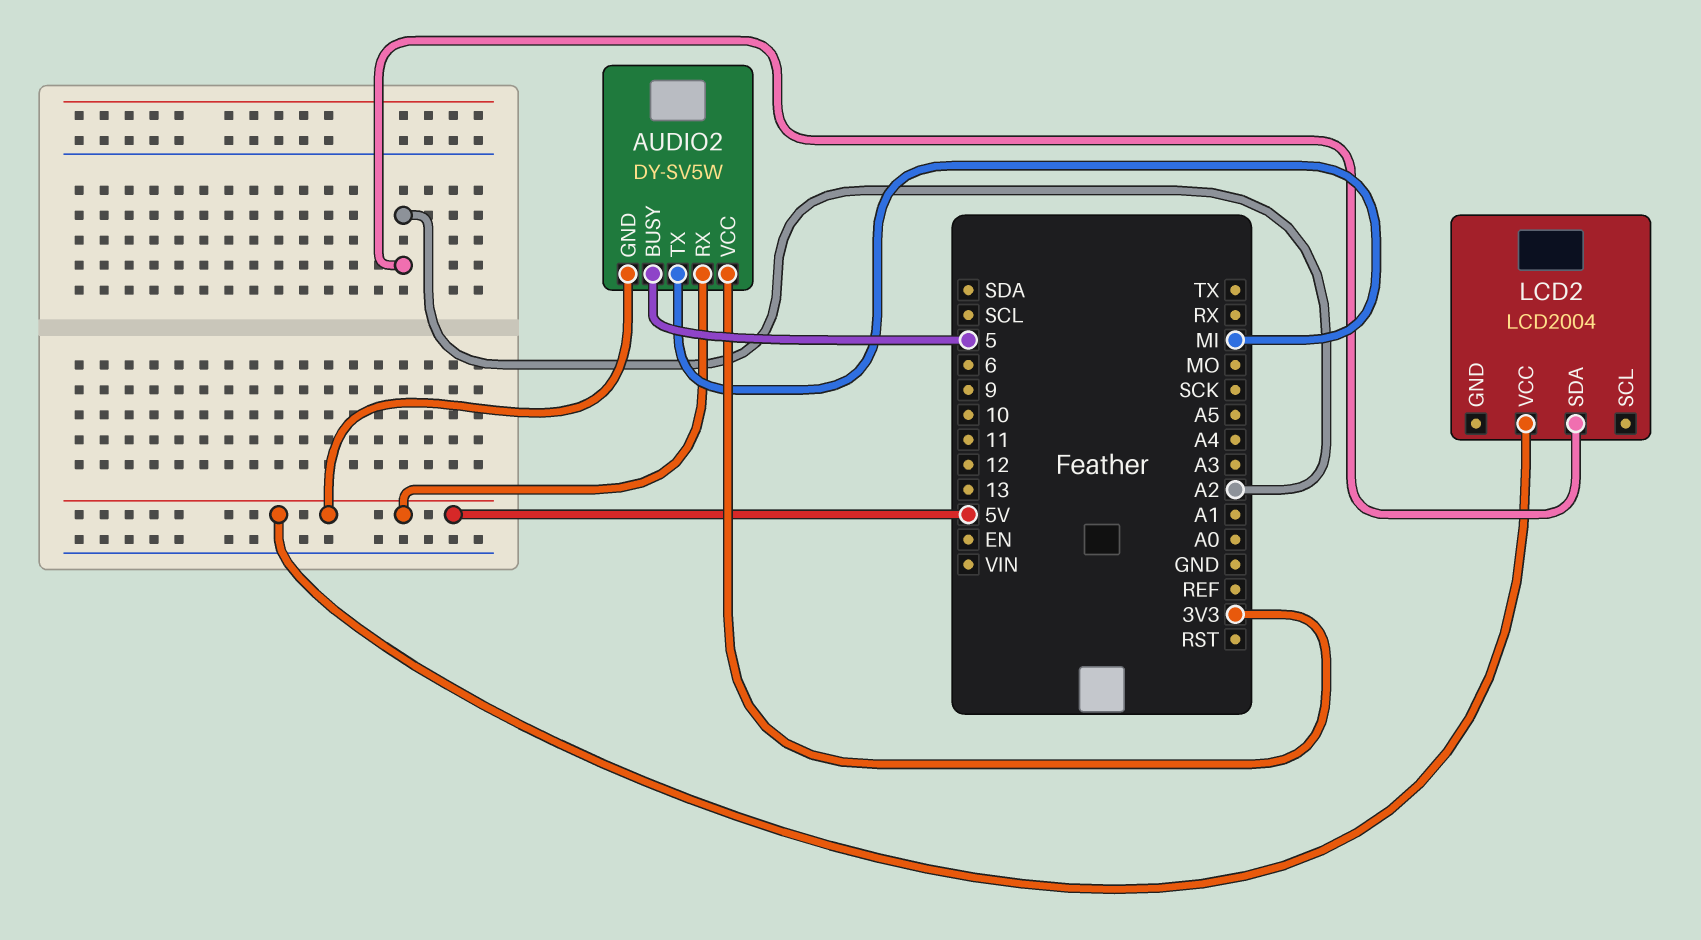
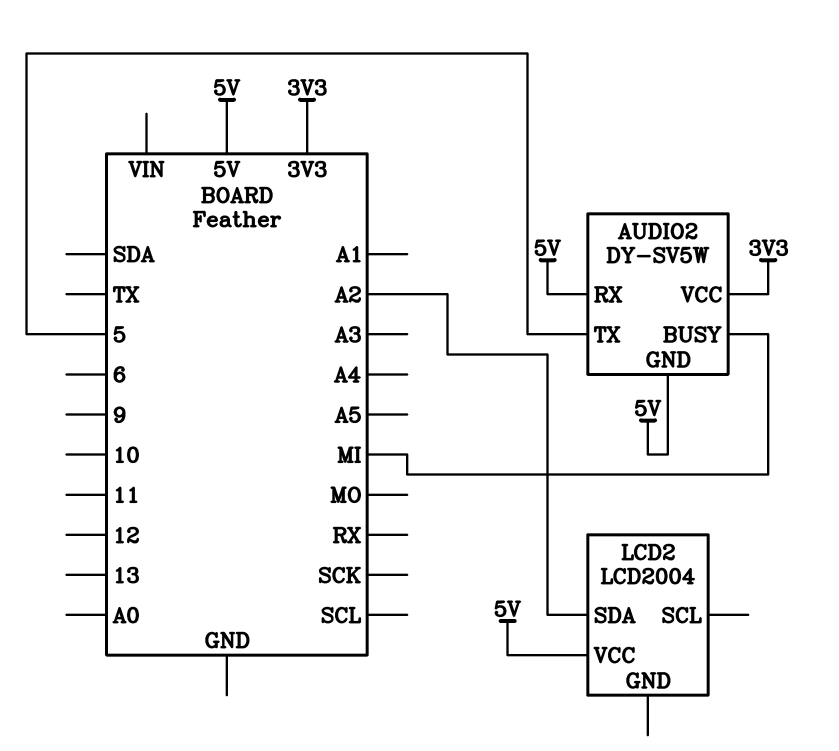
AUDIO2 pin BUSY: 5 -> MI
AUDIO2 pin TX: MI -> 5

